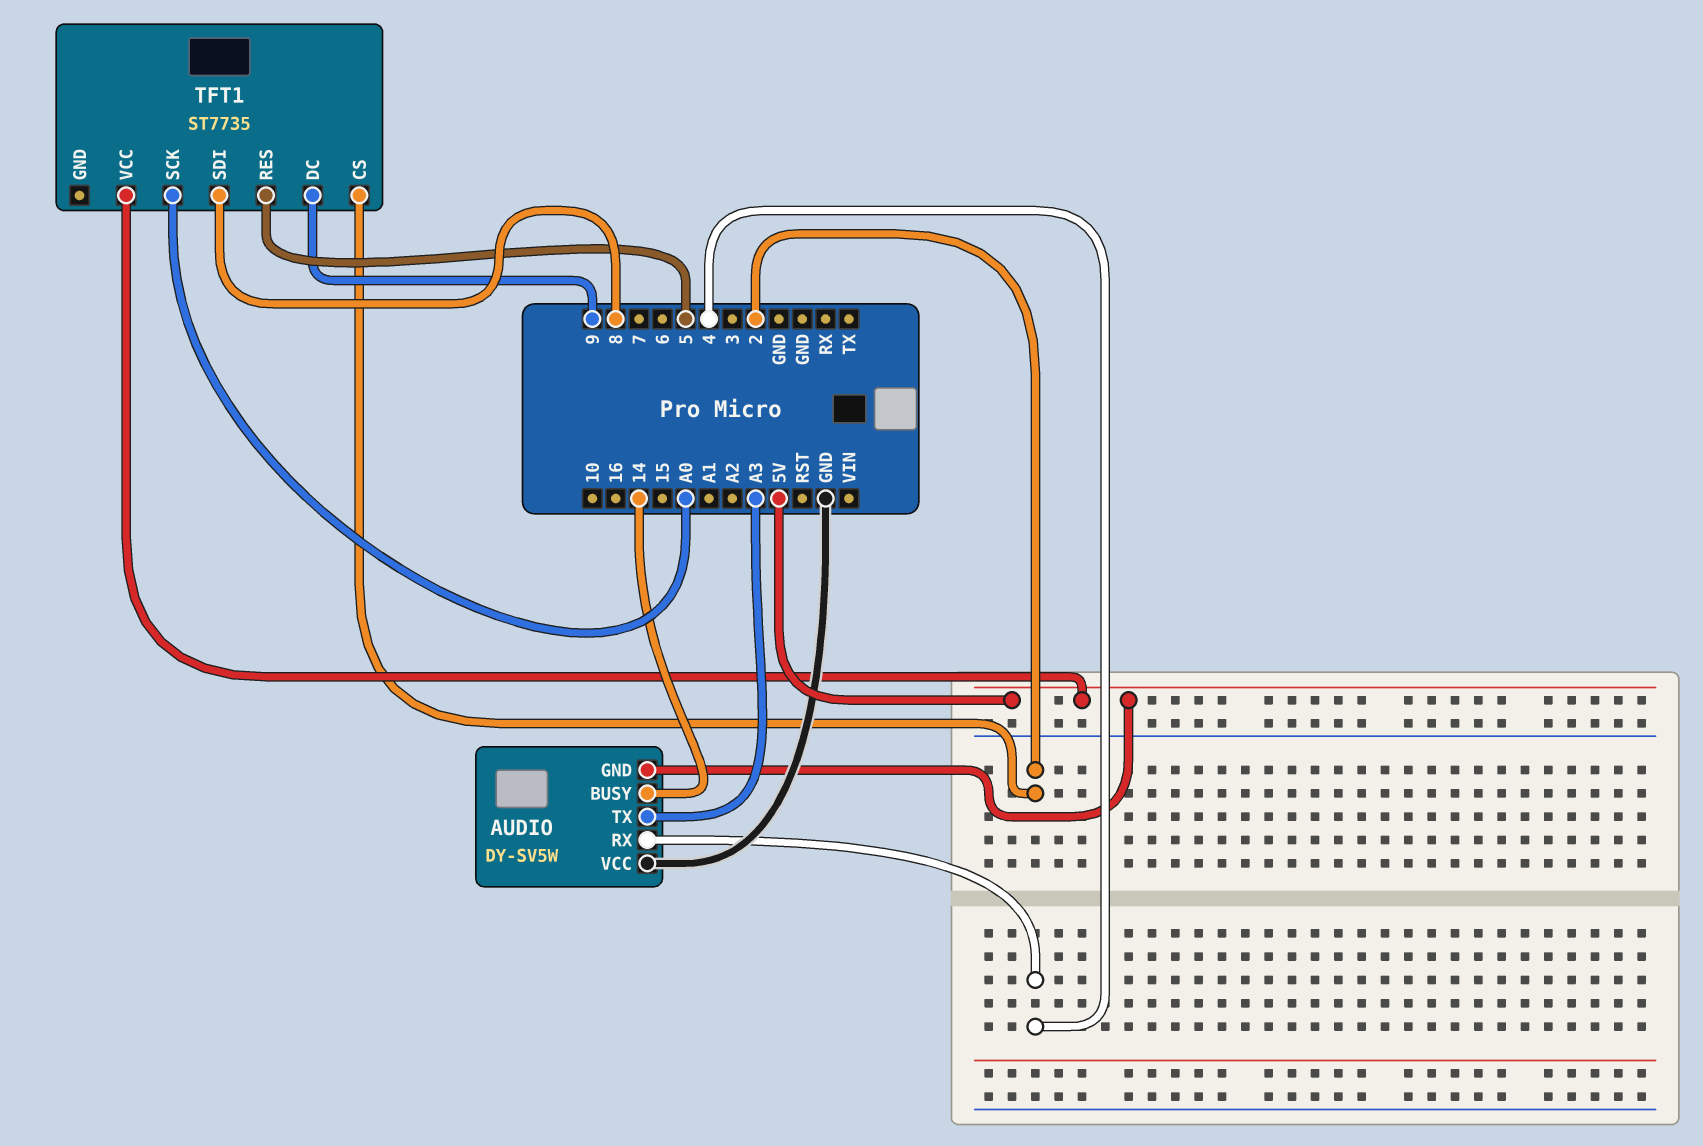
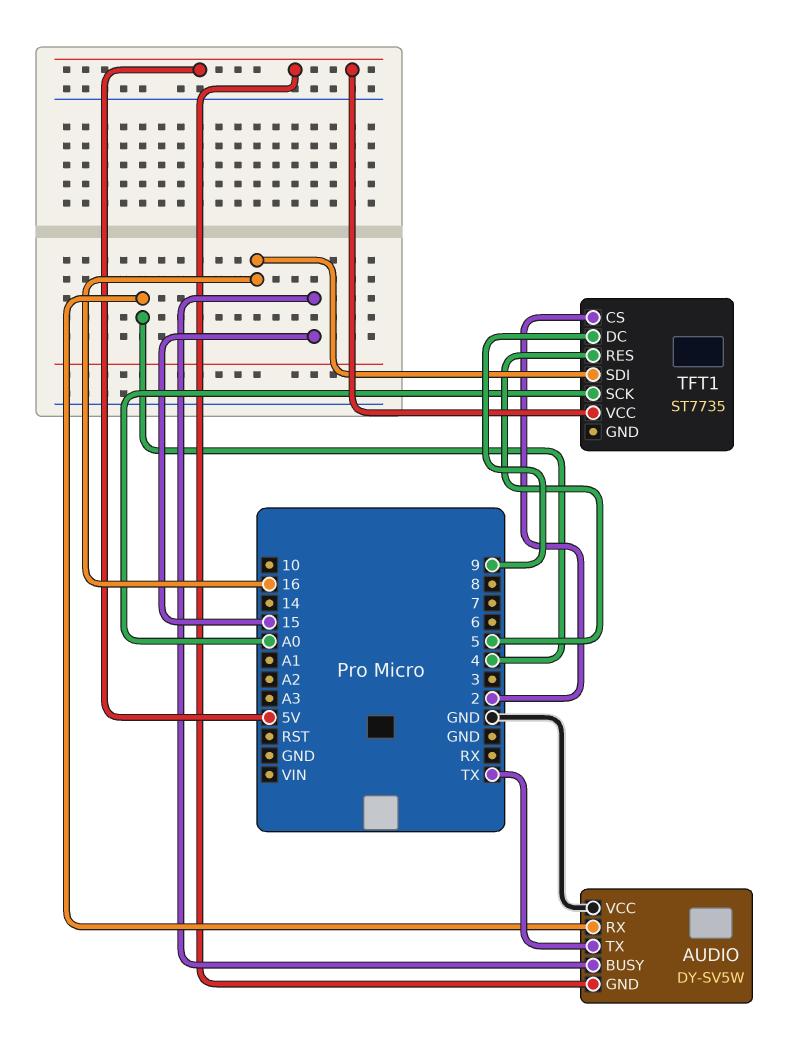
AUDIO pin BUSY: 14 -> 15
AUDIO pin TX: A3 -> TX
TFT1 pin SDI: 8 -> 16

